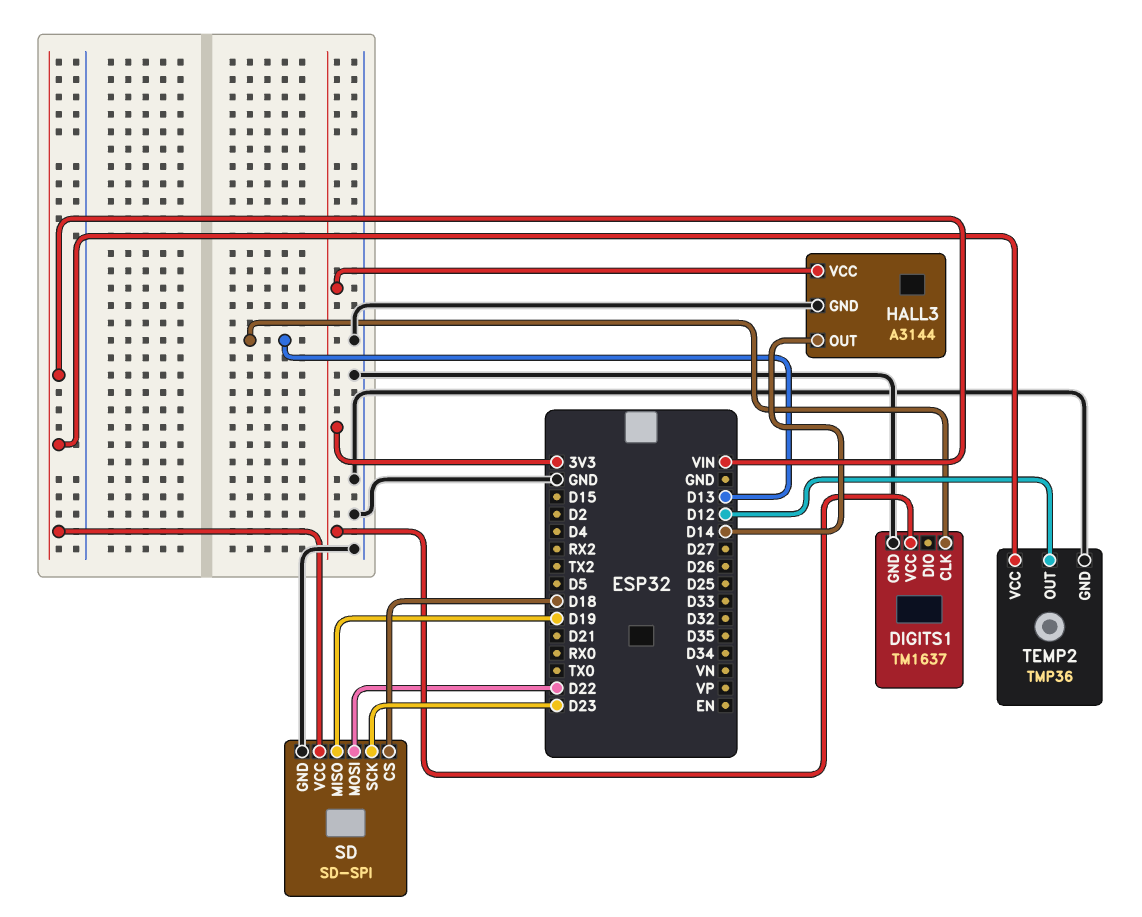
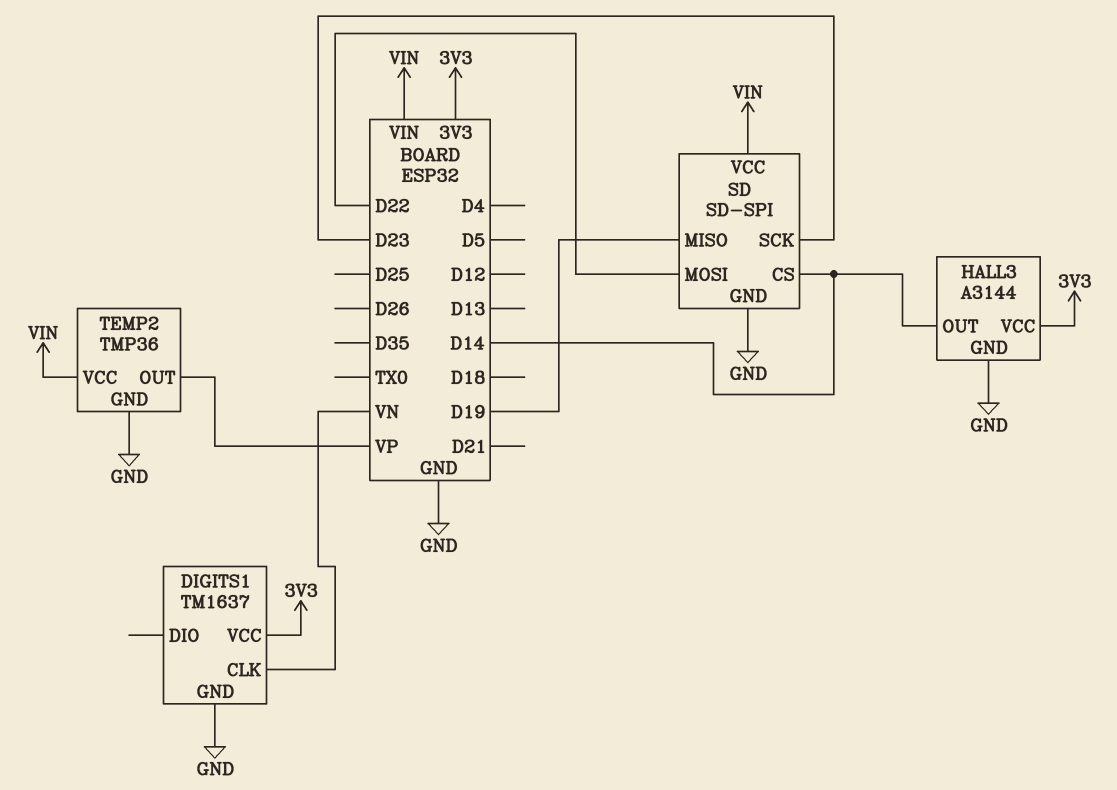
DIGITS1 pin CLK: D13 -> VN
SD pin CS: D18 -> D14
TEMP2 pin OUT: D12 -> VP

